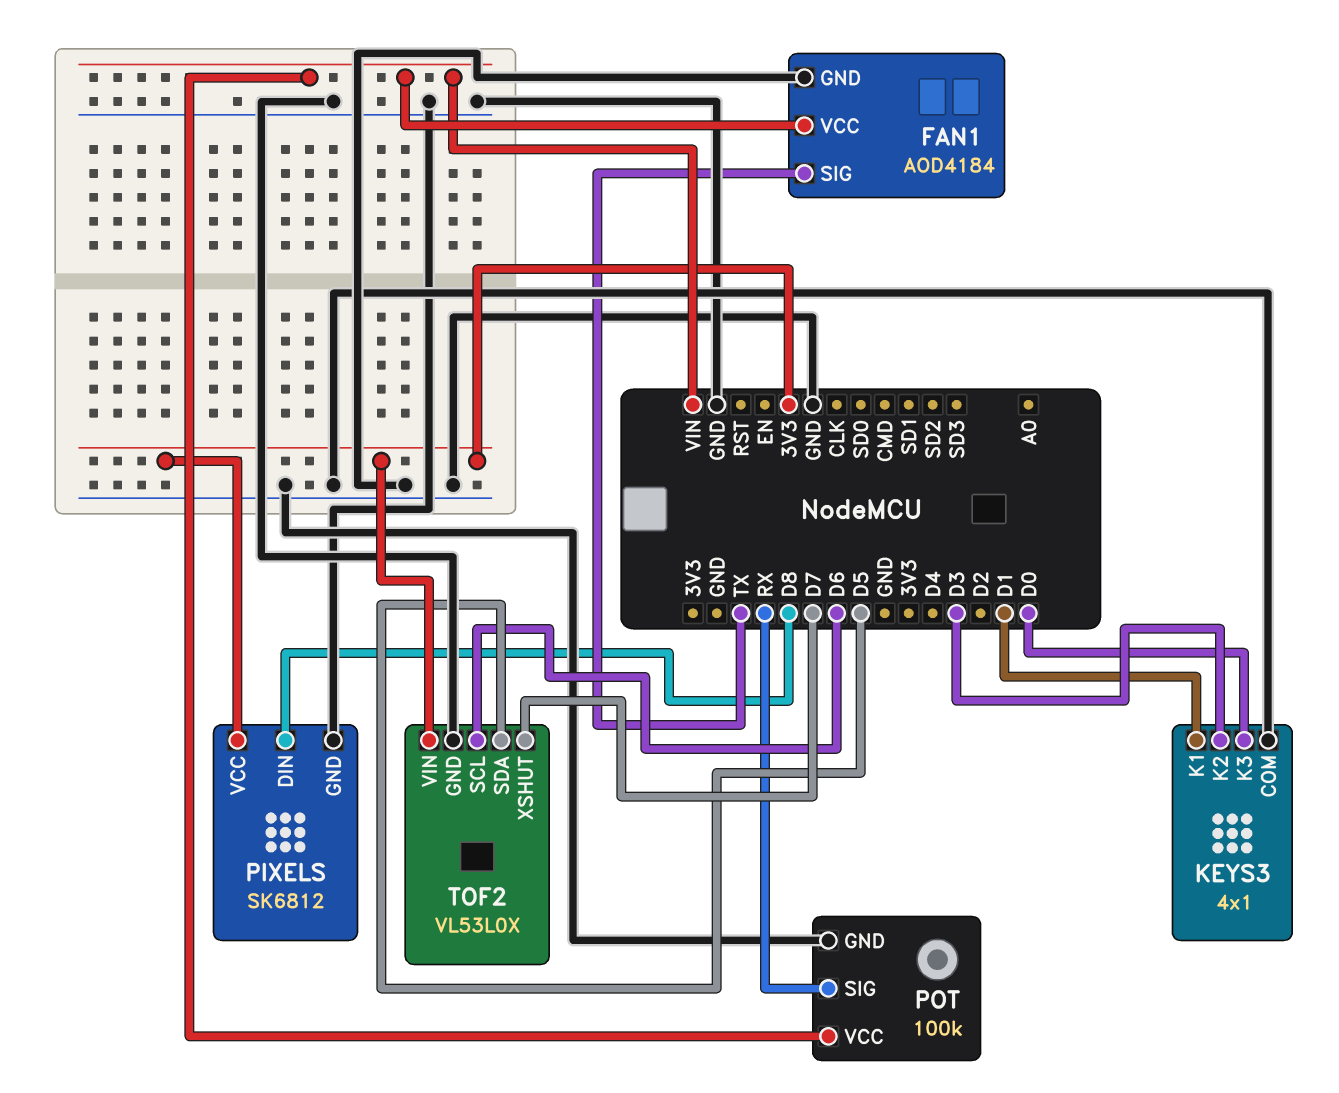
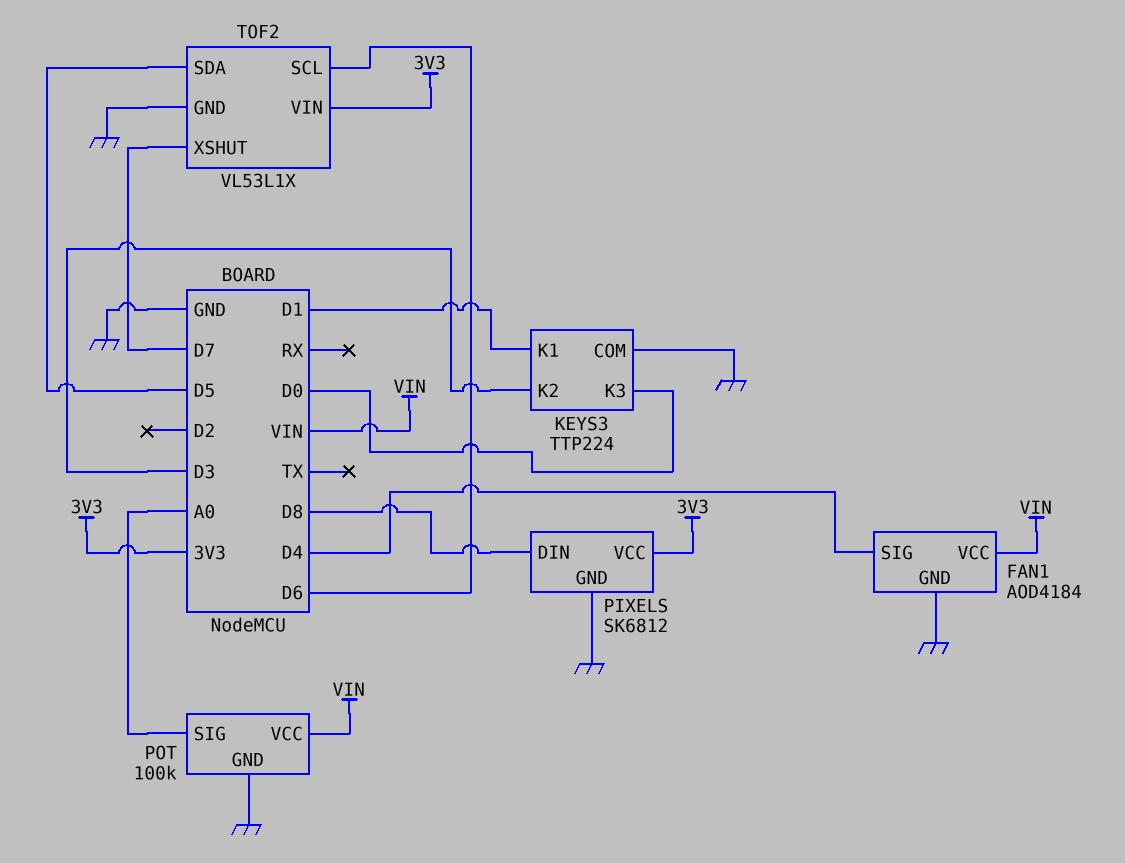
FAN1 pin SIG: TX -> D4
KEYS3: 4x1 -> TTP224
POT pin SIG: RX -> A0
TOF2: VL53L0X -> VL53L1X

